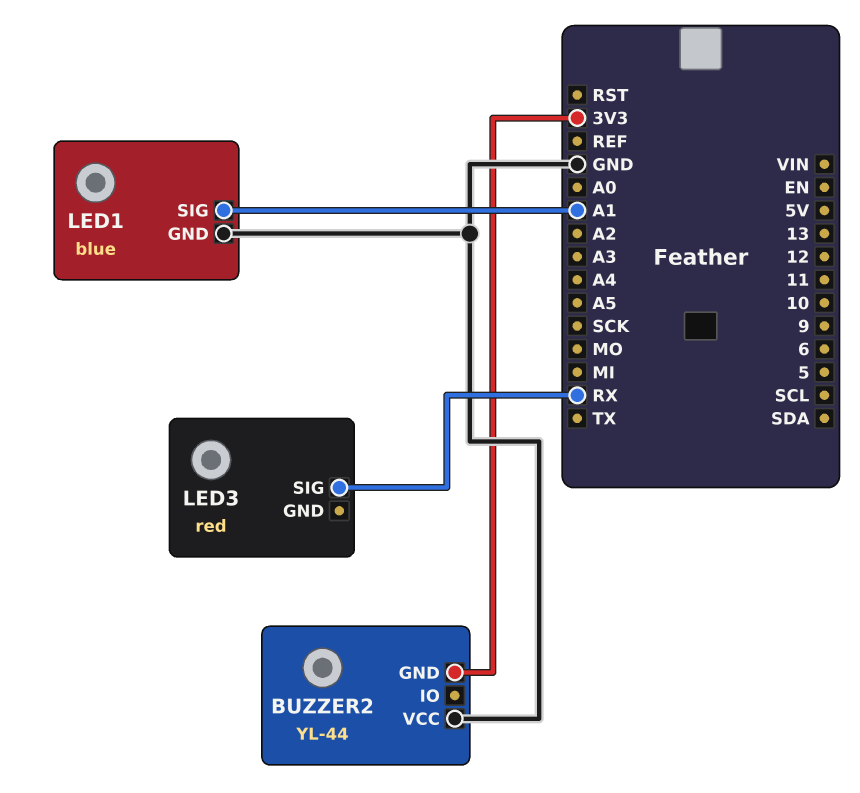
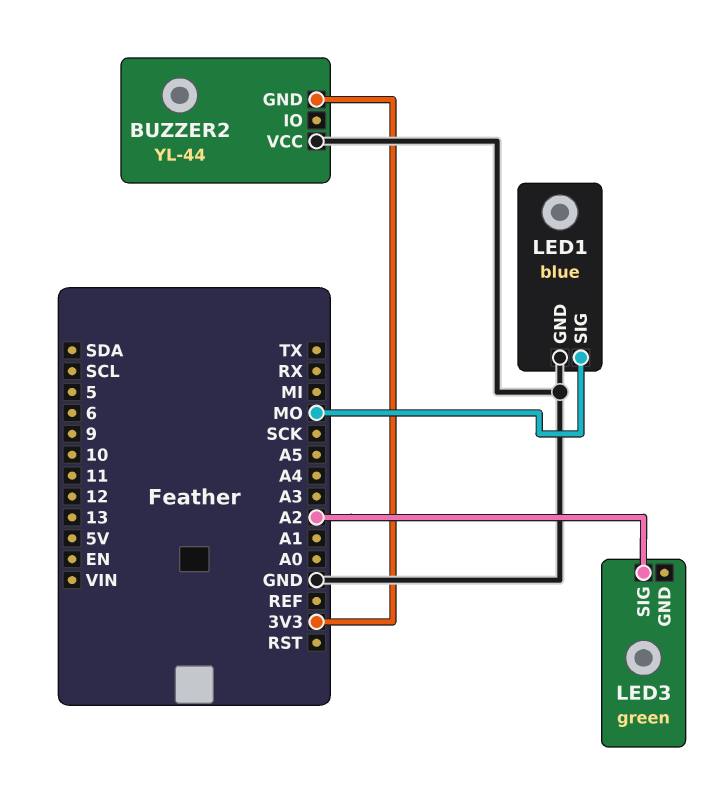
LED1 pin SIG: A1 -> MO
LED3: red -> green
LED3 pin SIG: RX -> A2

